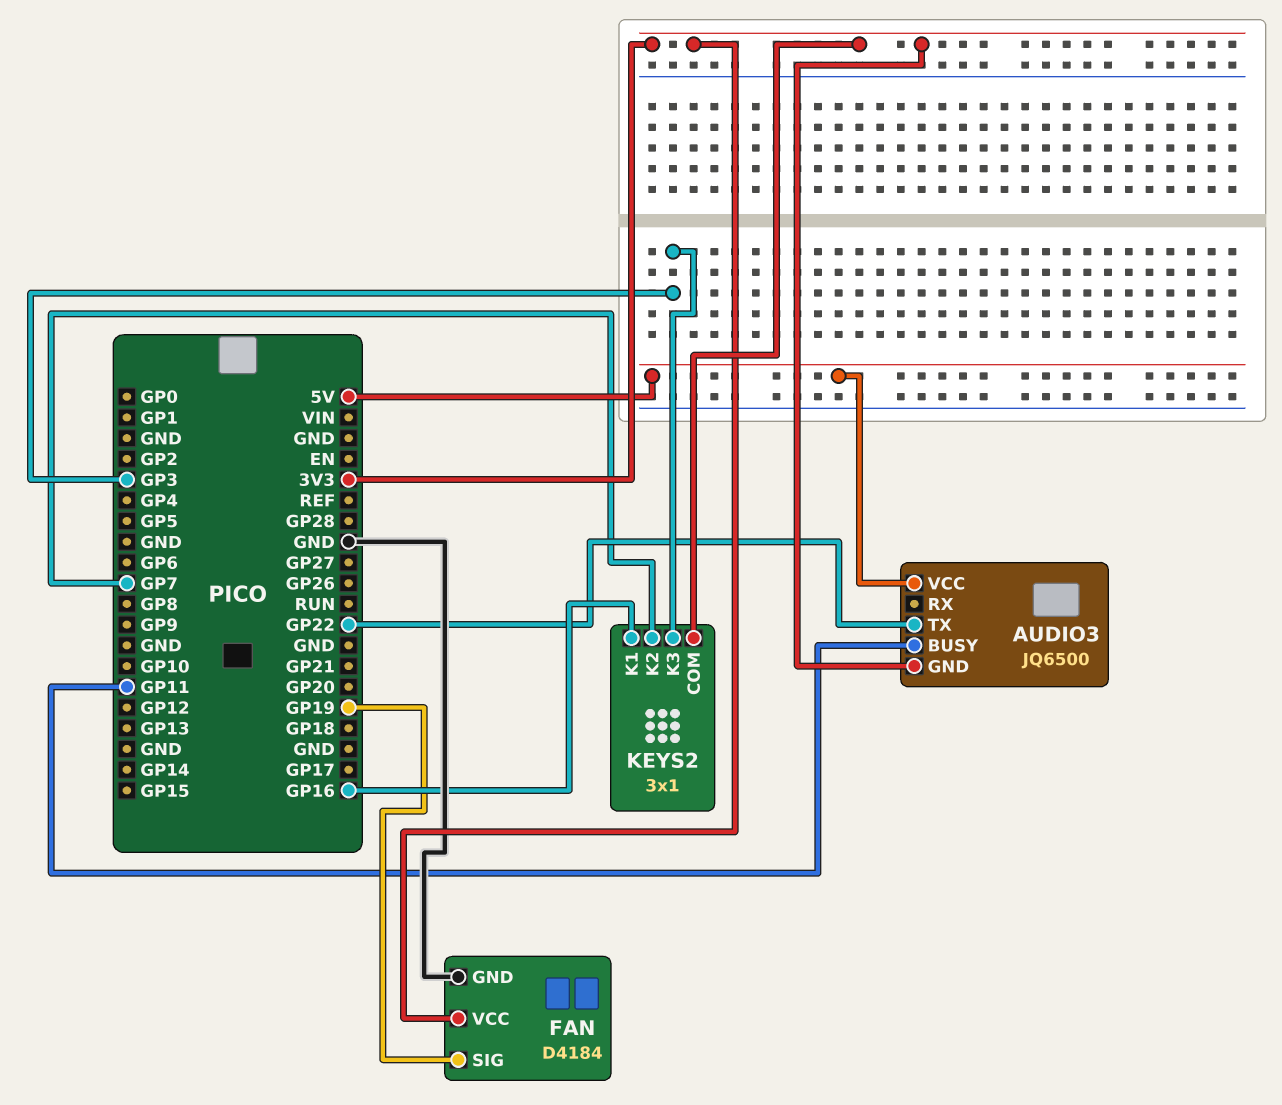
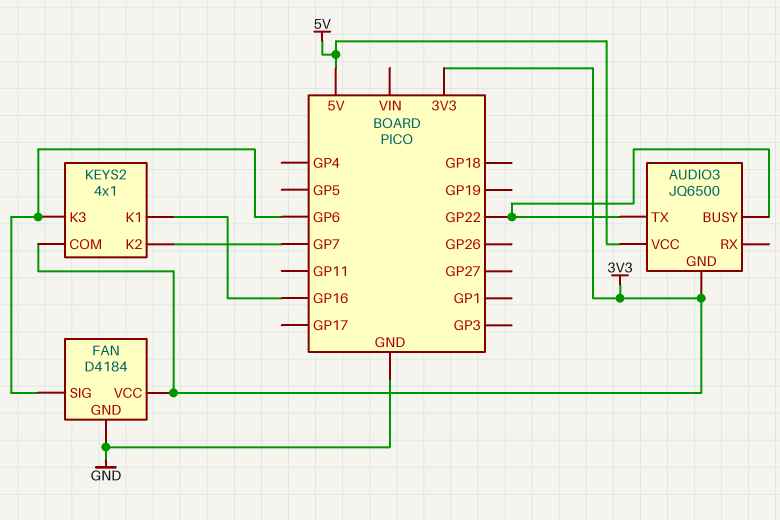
AUDIO3 pin BUSY: GP11 -> GP22
FAN pin SIG: GP19 -> GP6
KEYS2: 3x1 -> 4x1
KEYS2 pin K3: GP3 -> GP6

